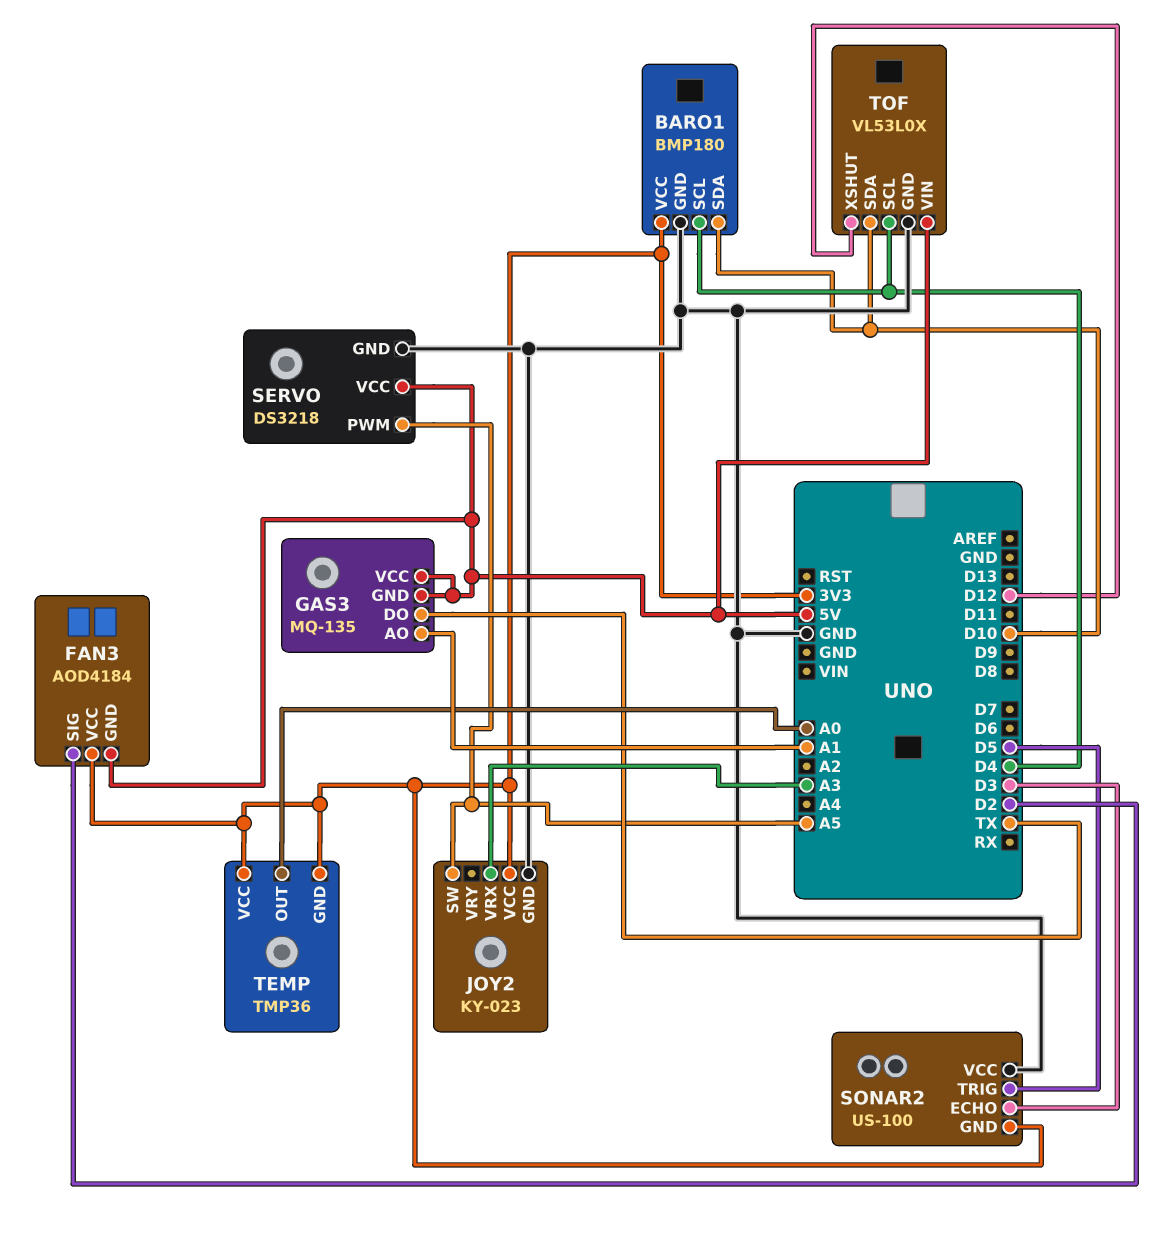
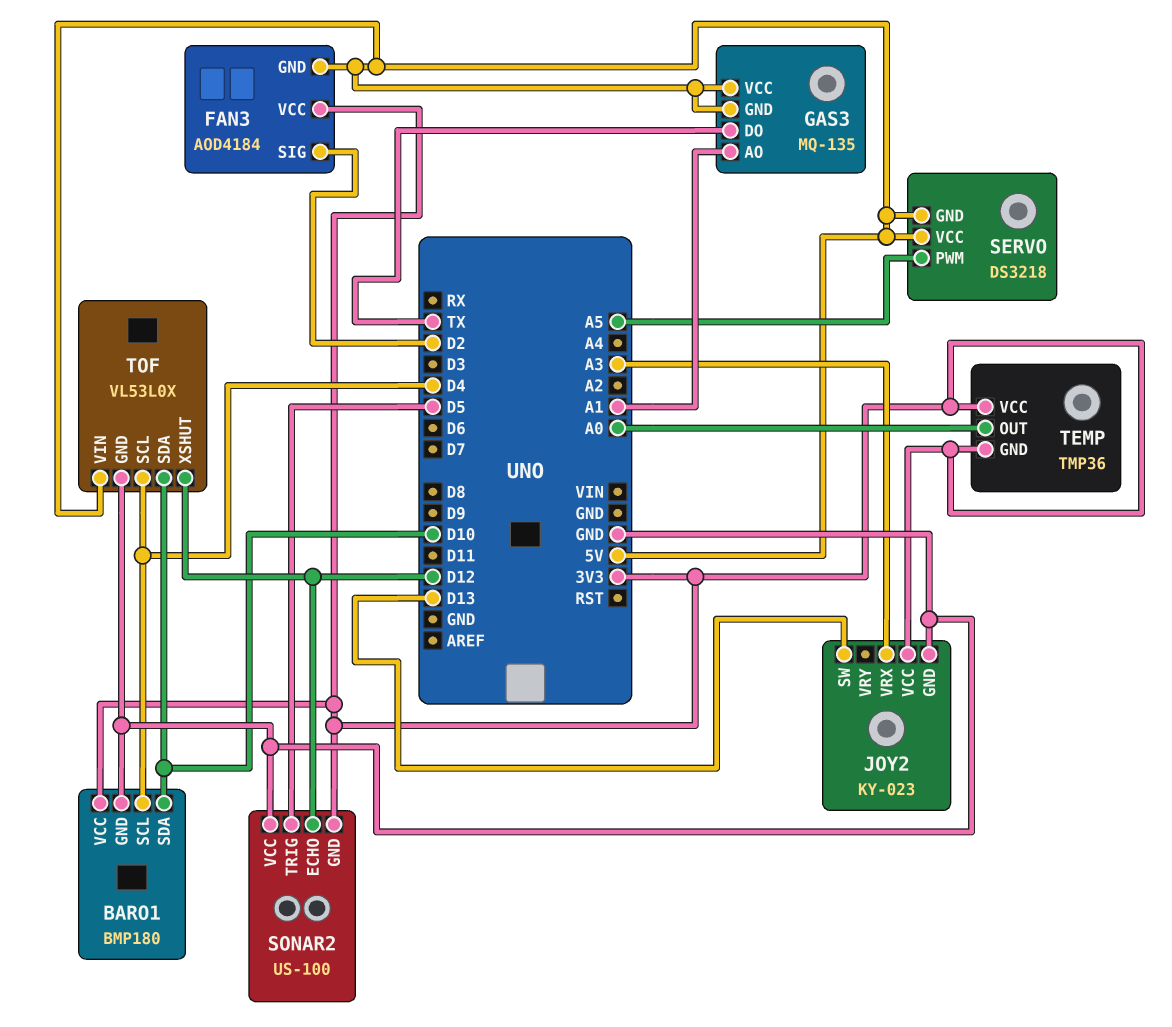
JOY2 pin SW: A5 -> D13
SERVO pin GND: GND -> 5V
SONAR2 pin ECHO: D3 -> D12

